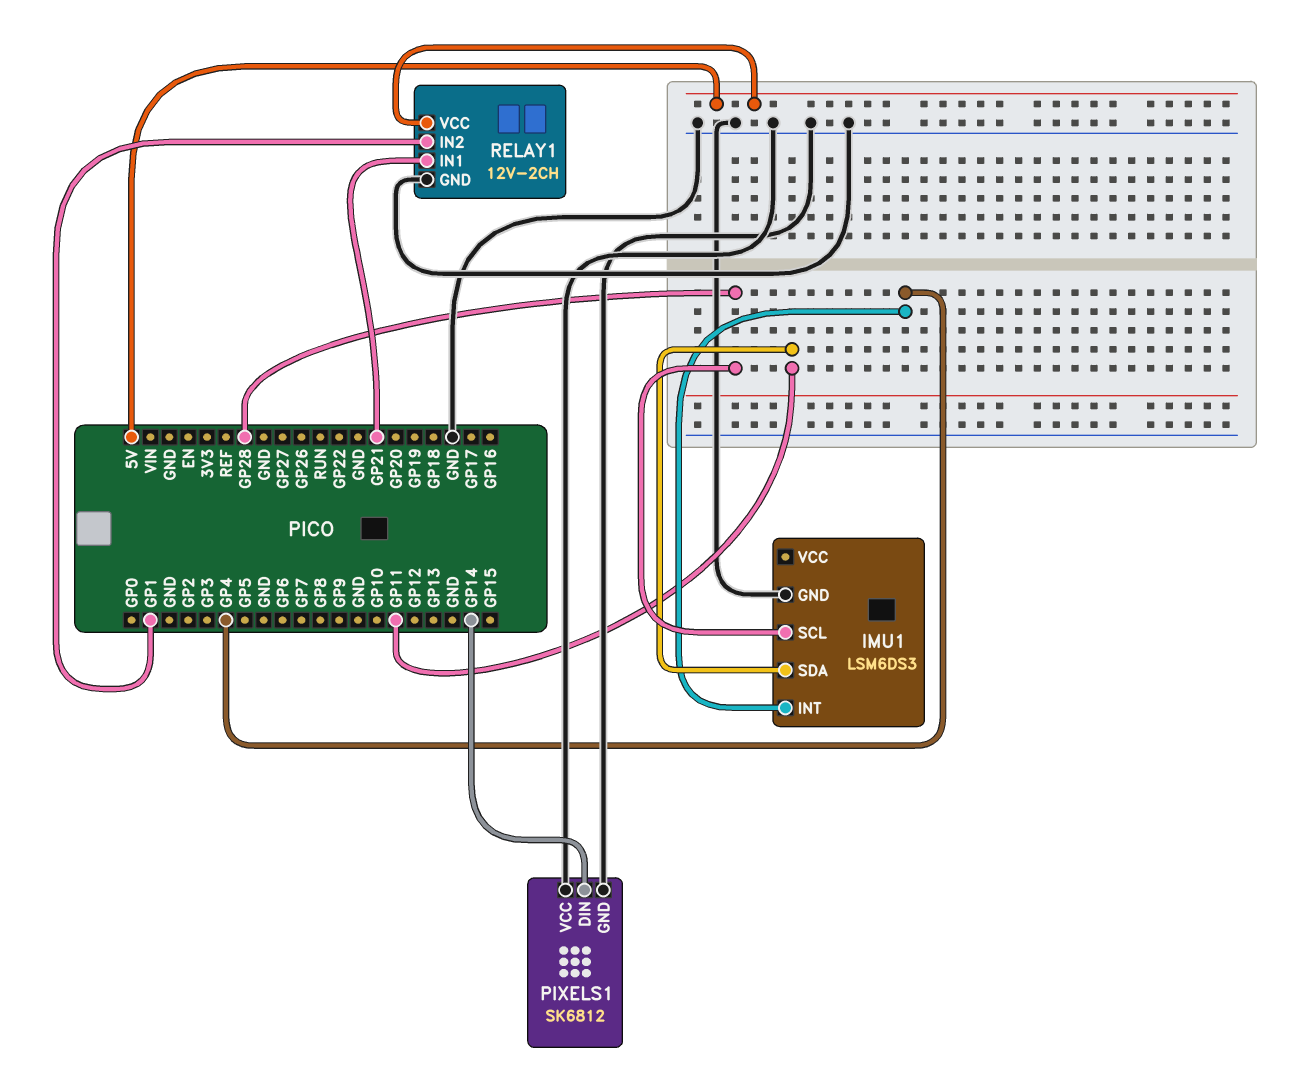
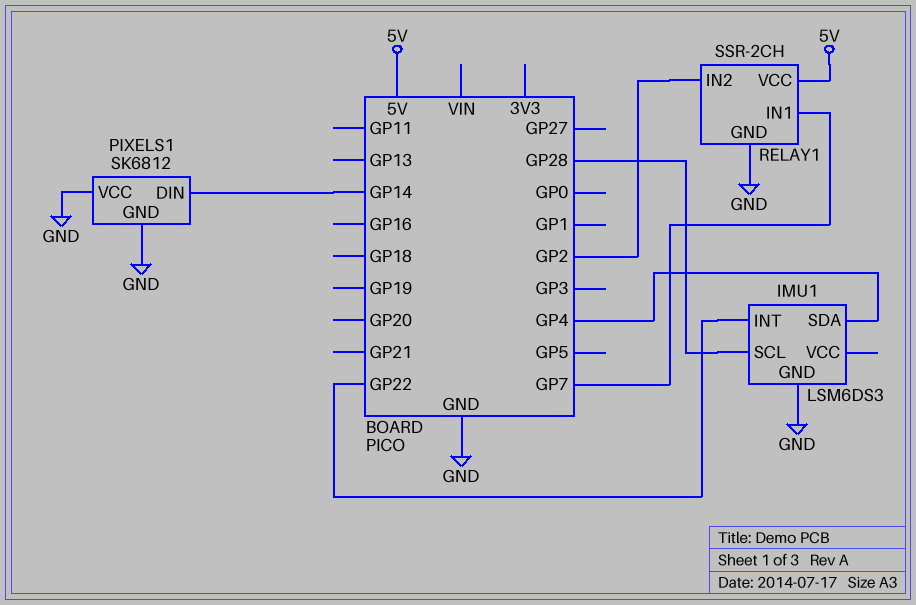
IMU1 pin INT: GP4 -> GP22
IMU1 pin SDA: GP11 -> GP4
RELAY1: 12V-2CH -> SSR-2CH
RELAY1 pin IN1: GP21 -> GP7
RELAY1 pin IN2: GP1 -> GP2

